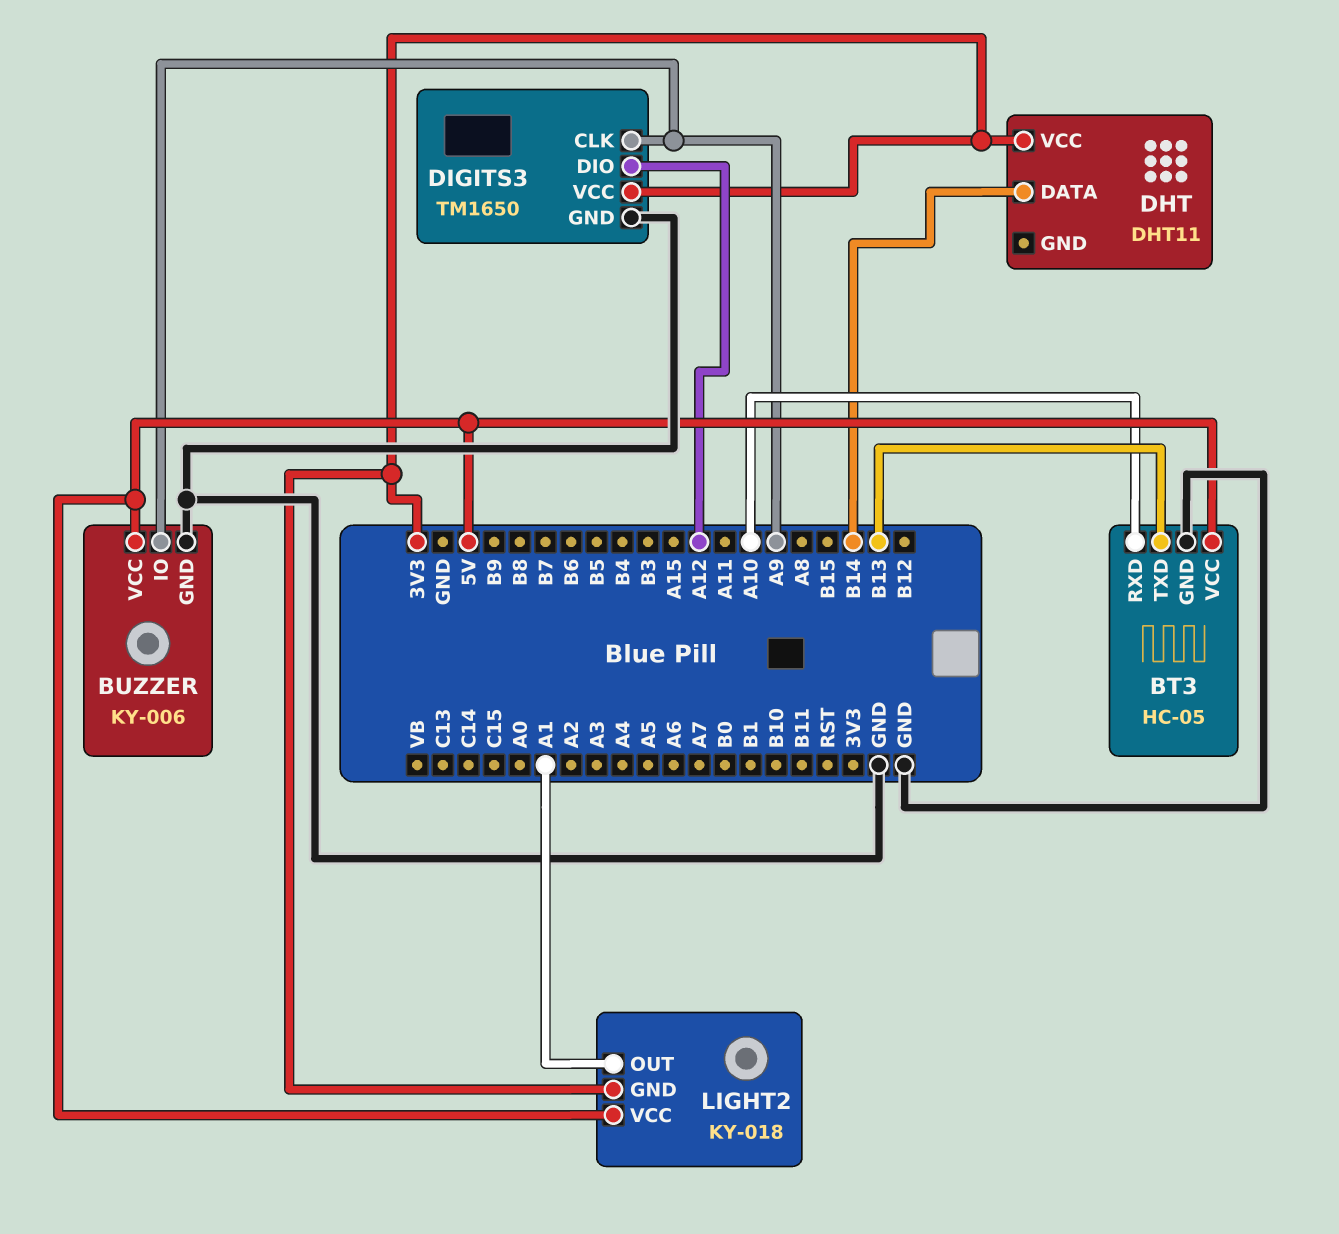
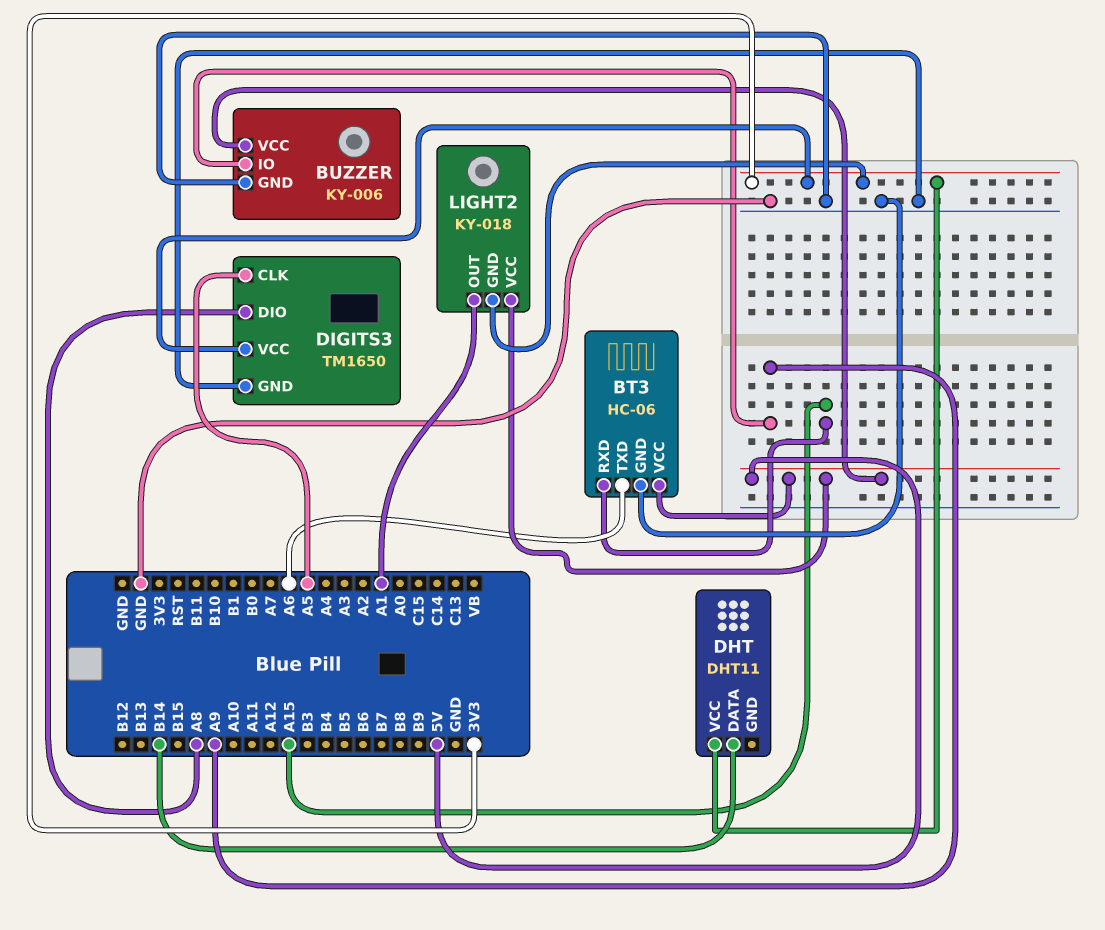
BT3: HC-05 -> HC-06
BT3 pin RXD: A10 -> A15
BT3 pin TXD: B13 -> A6
DIGITS3 pin CLK: A9 -> A5
DIGITS3 pin DIO: A12 -> A8

